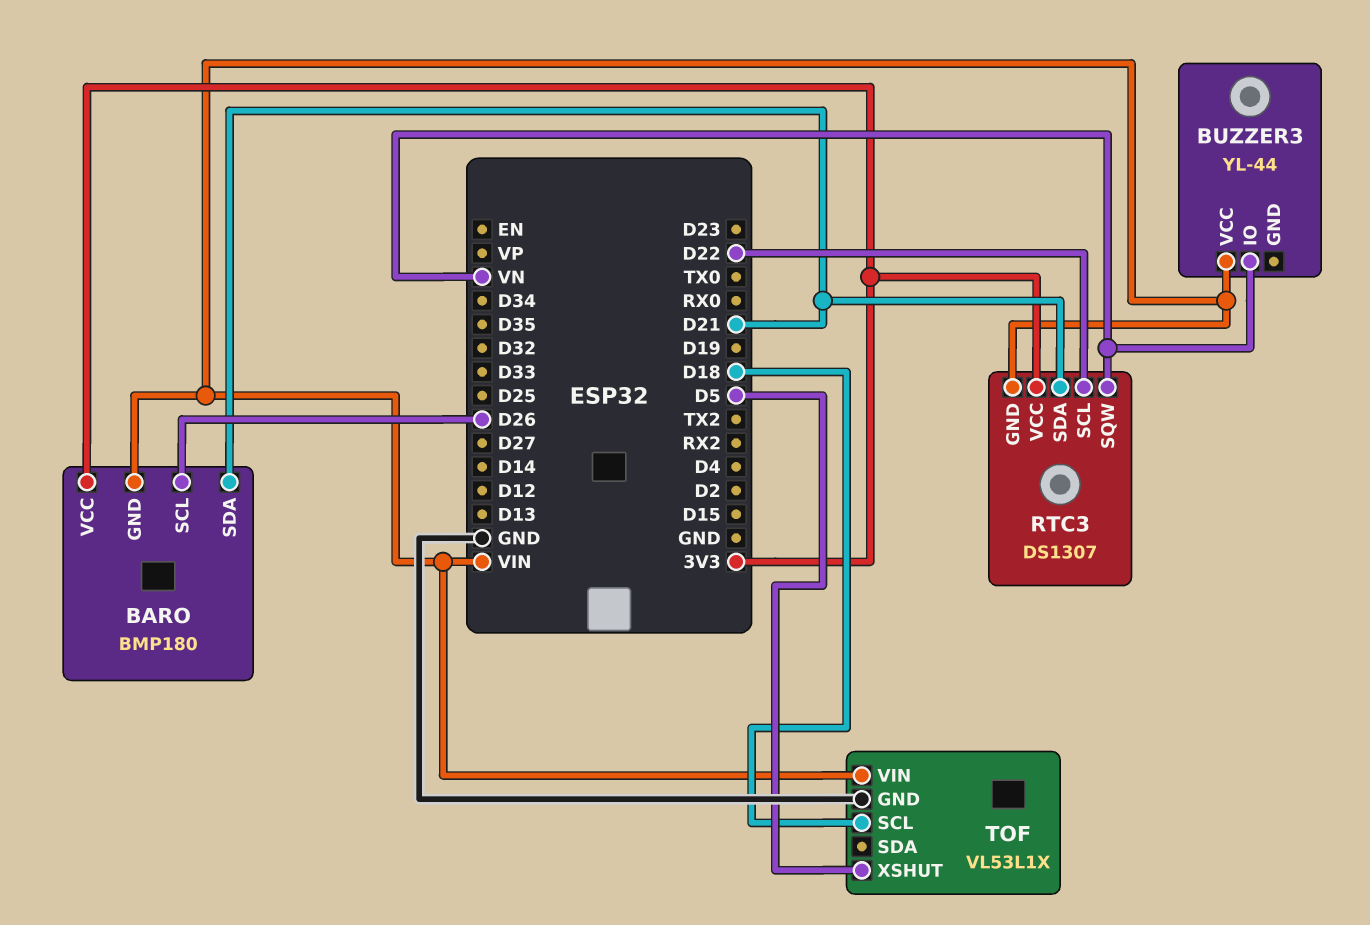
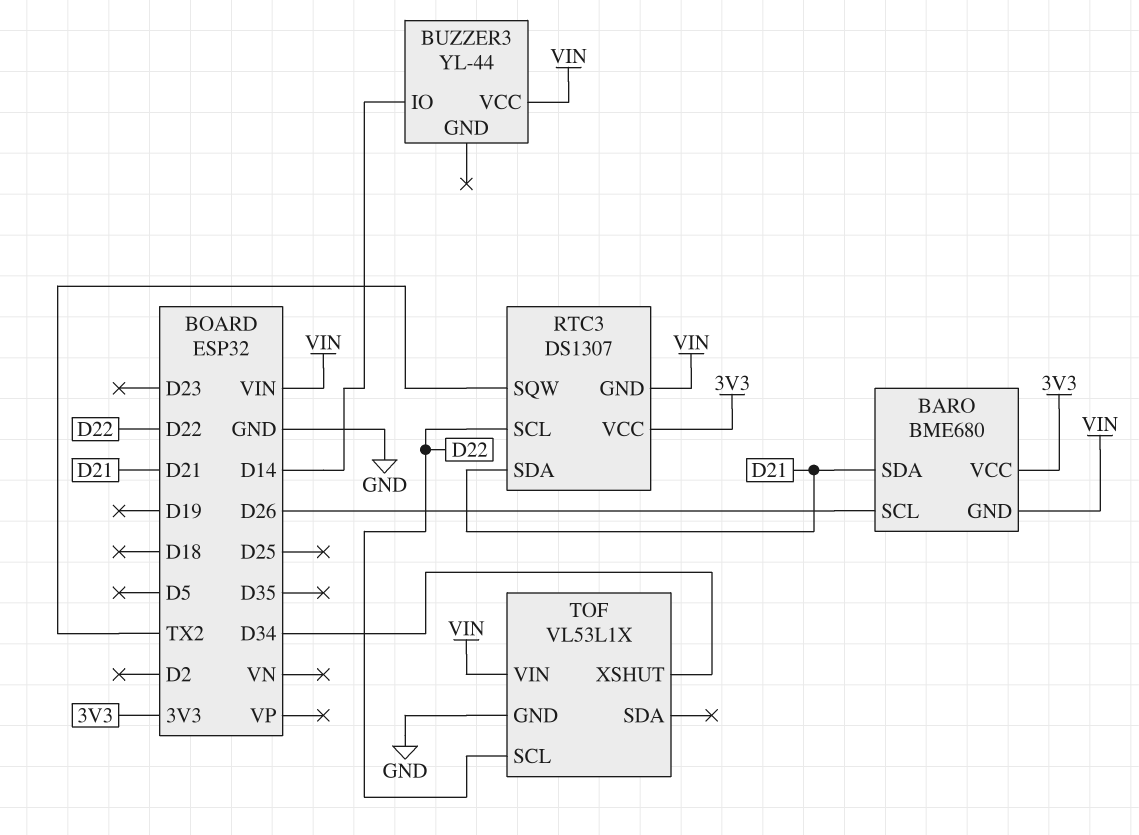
BARO: BMP180 -> BME680
BUZZER3 pin IO: VN -> D14
RTC3 pin SQW: VN -> TX2
TOF pin SCL: D18 -> D22
TOF pin XSHUT: D5 -> D34

